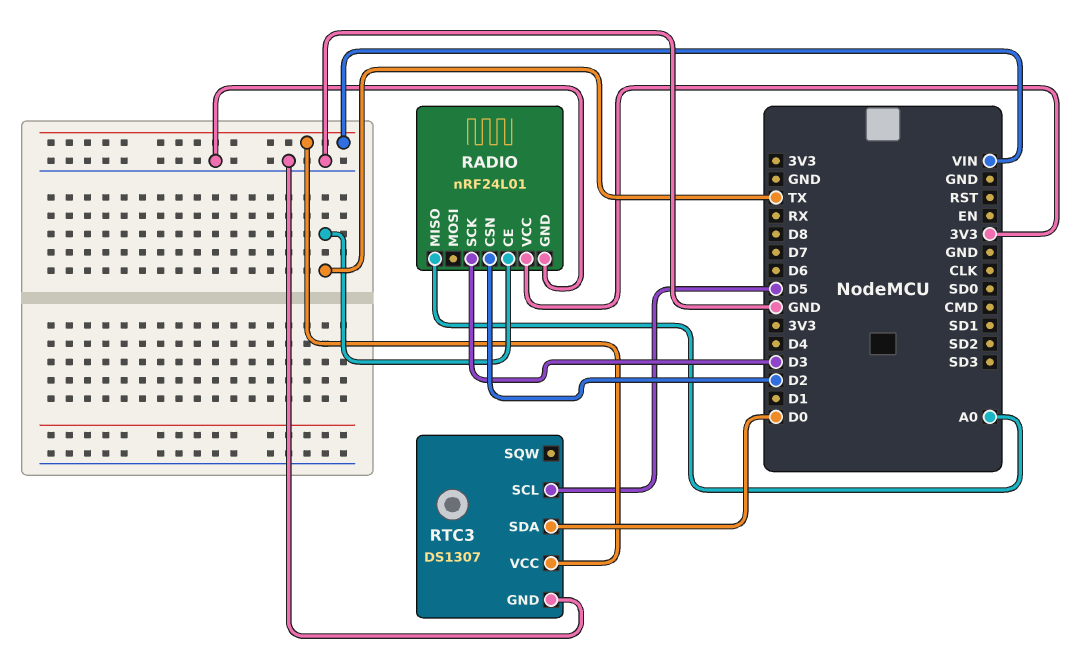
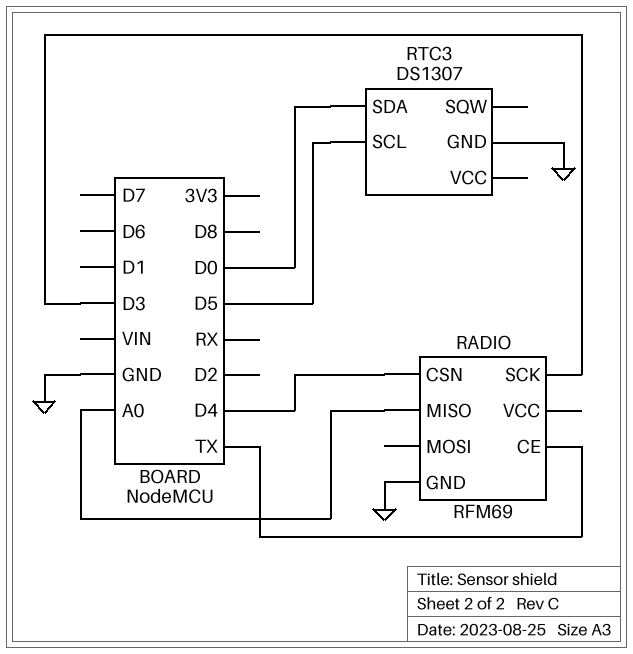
RADIO: nRF24L01 -> RFM69
RADIO pin CSN: D2 -> D4
RADIO pin VCC: 3V3 -> none
RTC3 pin VCC: VIN -> none

